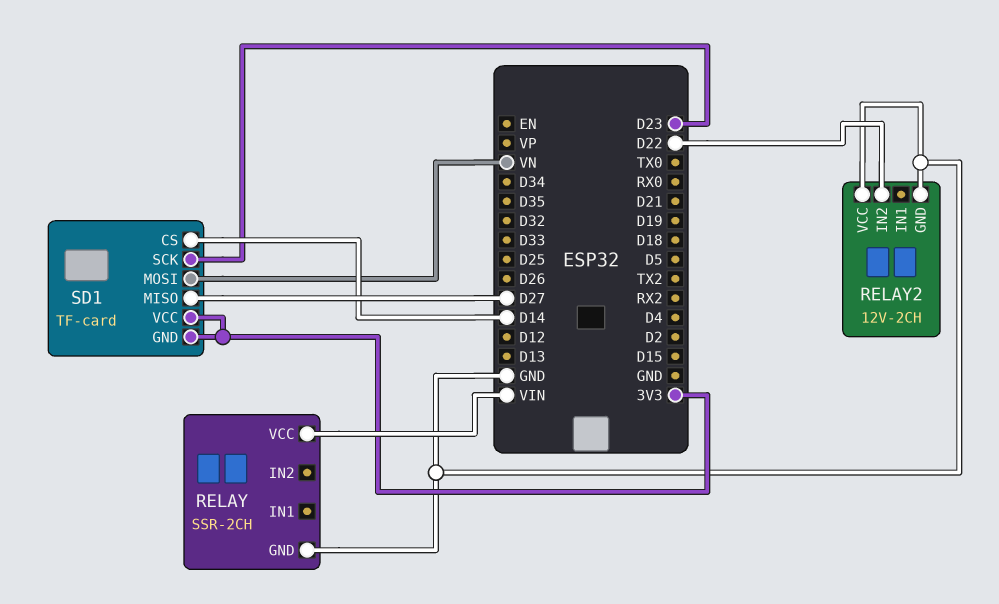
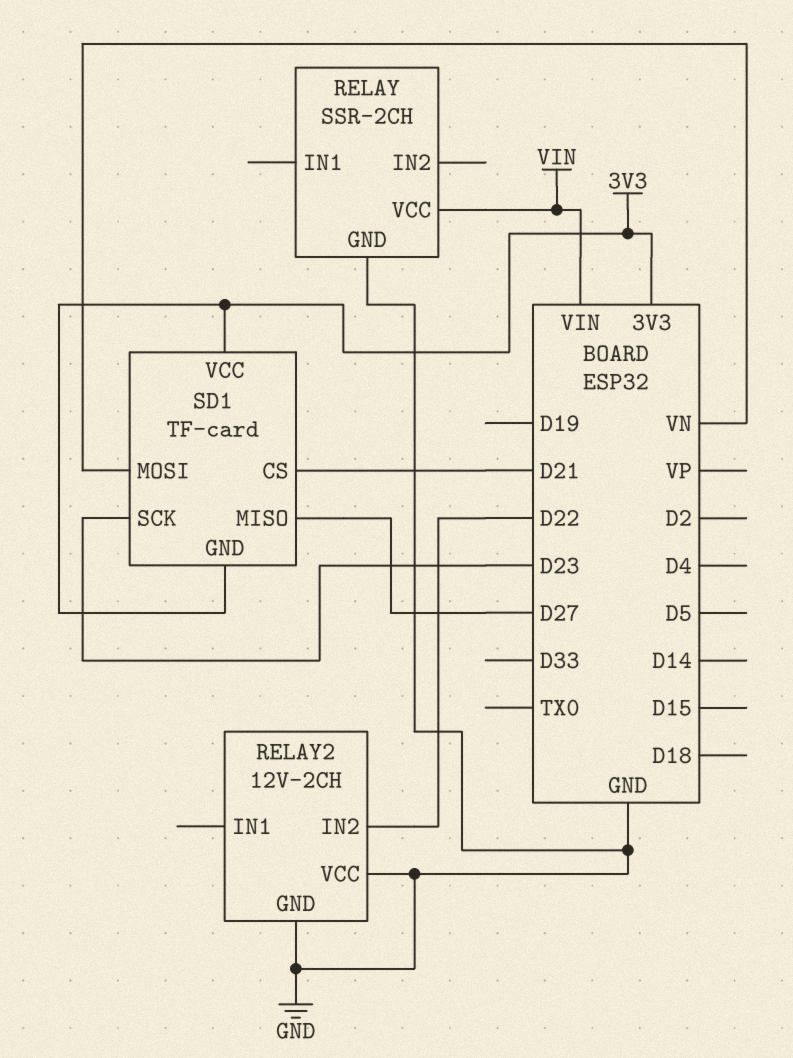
SD1 pin CS: D14 -> D21

